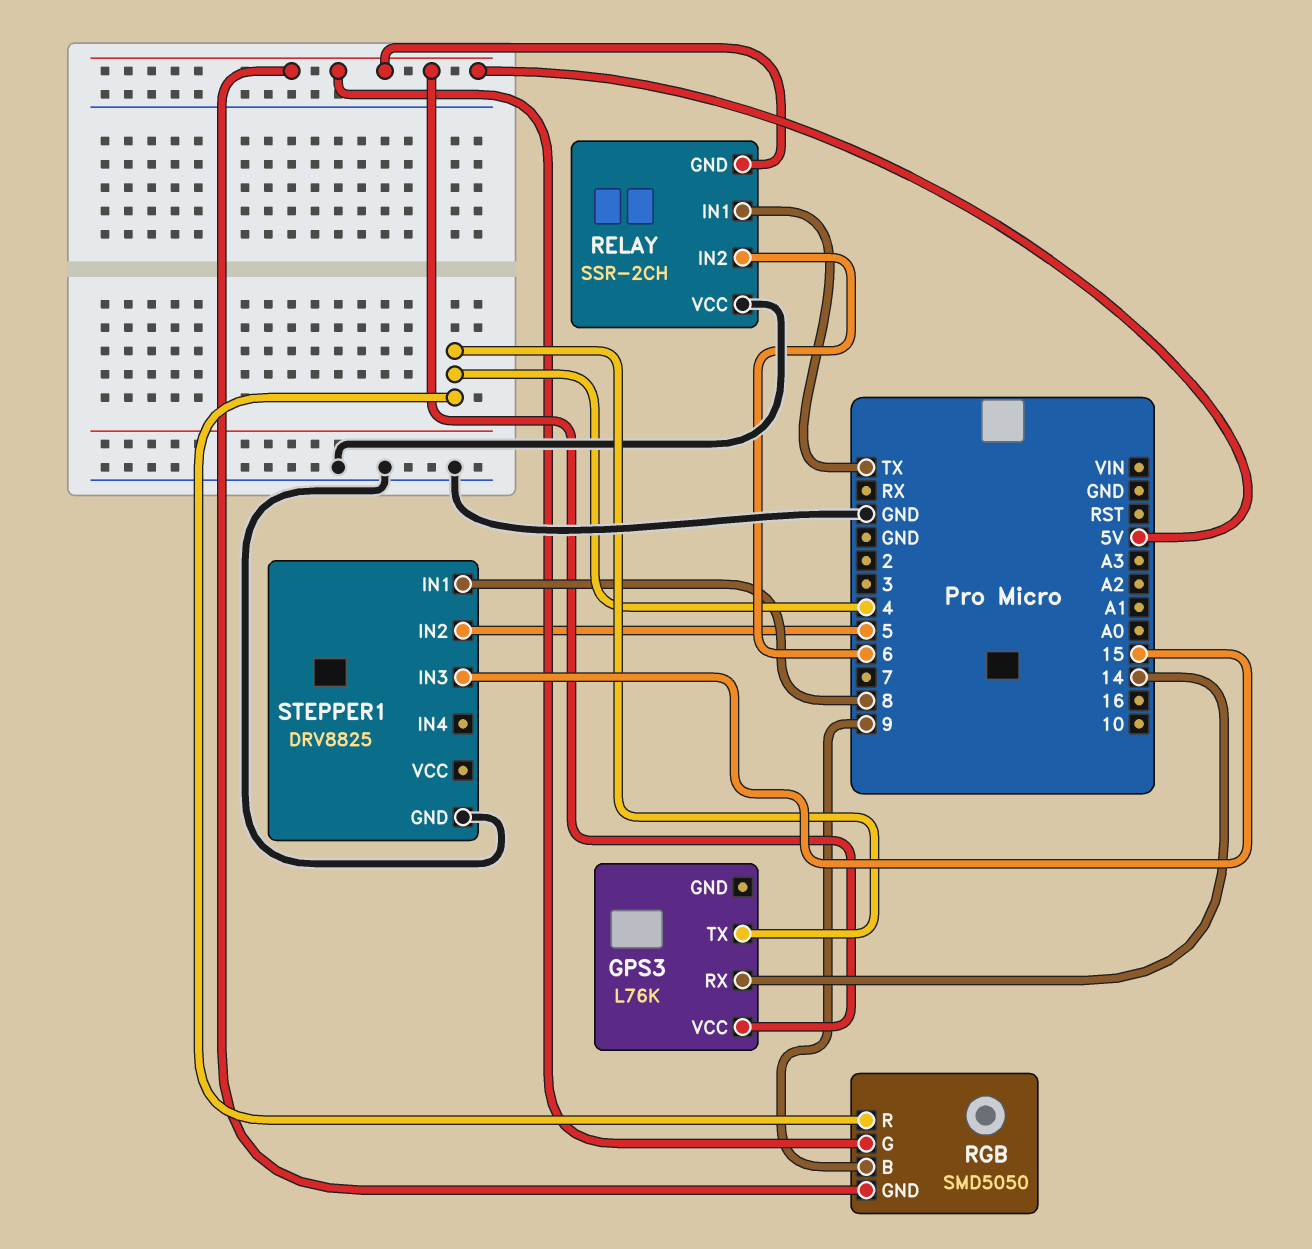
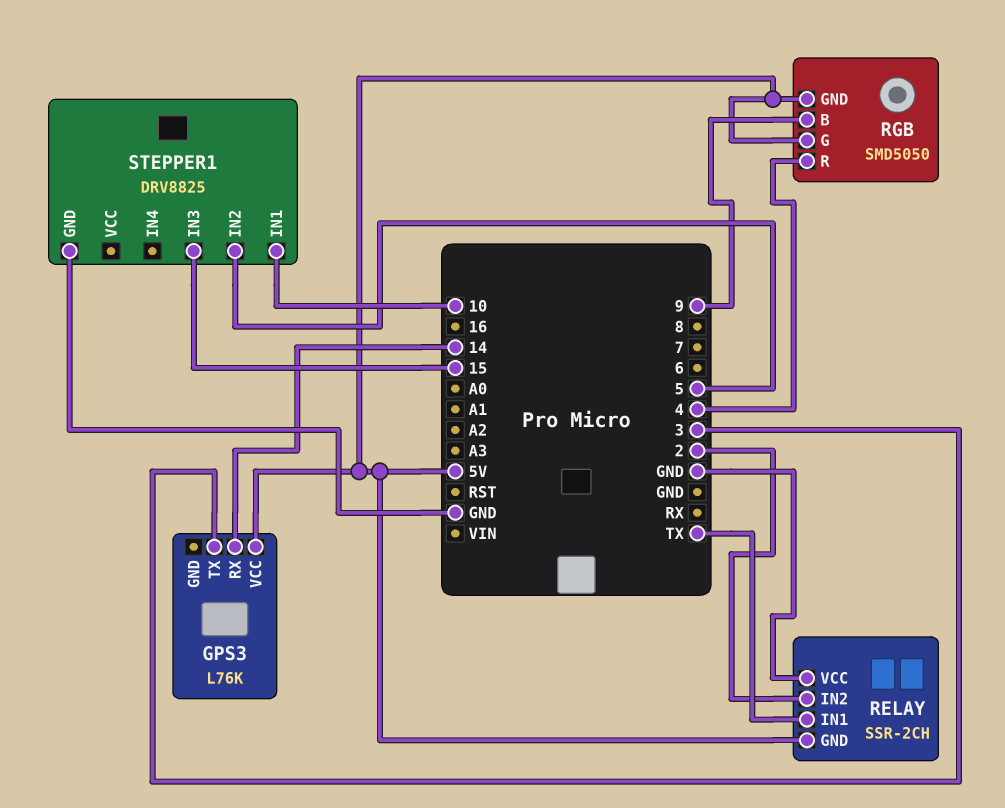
GPS3 pin TX: 4 -> 3
RELAY pin IN2: 6 -> 2
STEPPER1 pin IN1: 8 -> 10

